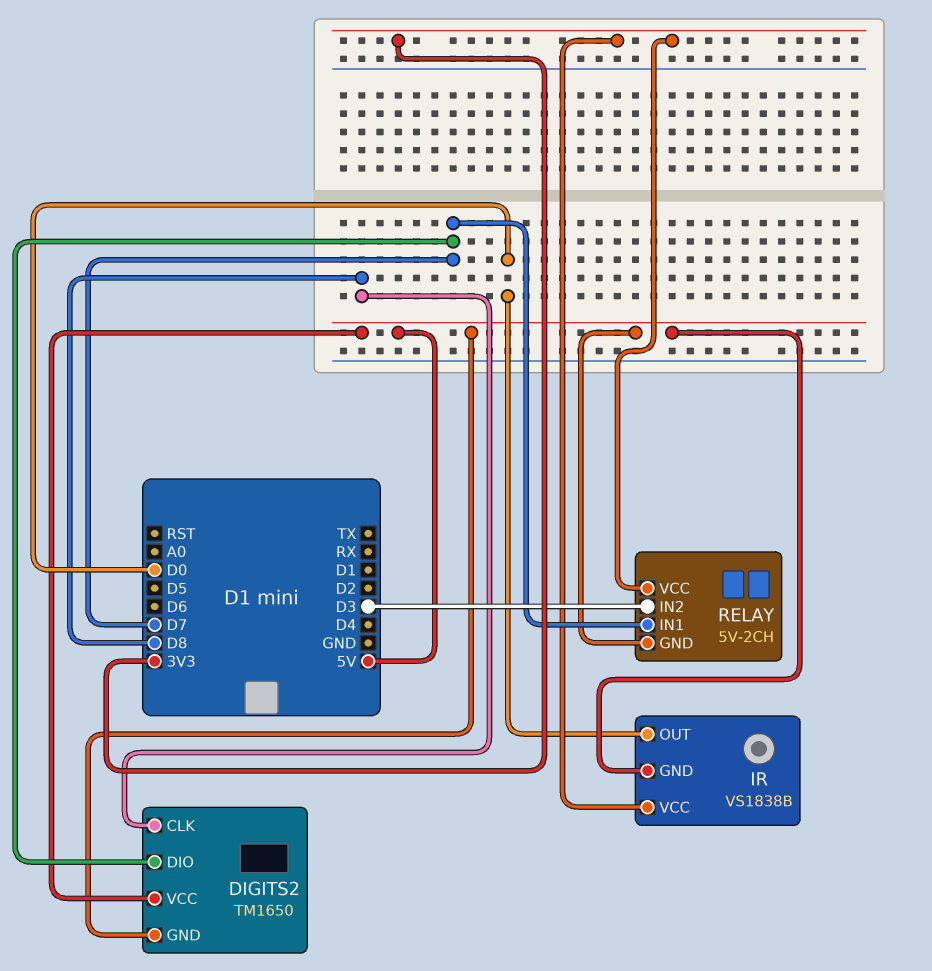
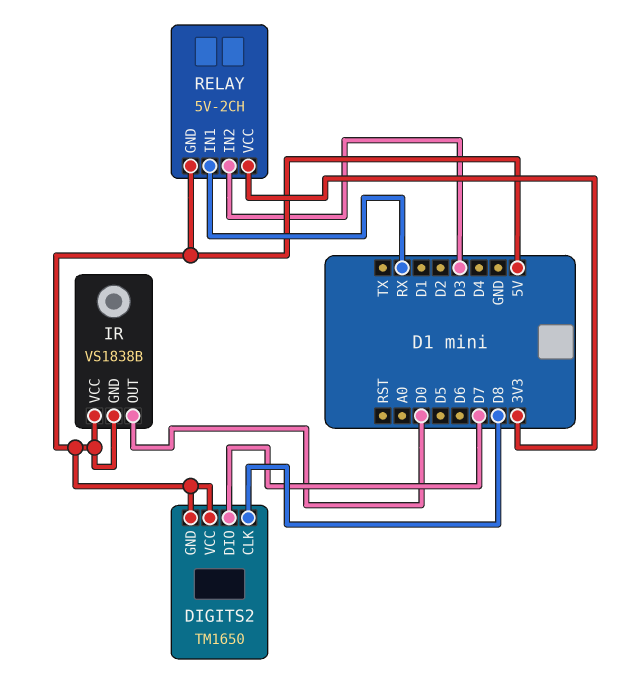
IR pin VCC: 3V3 -> 5V
RELAY pin IN1: D7 -> RX

